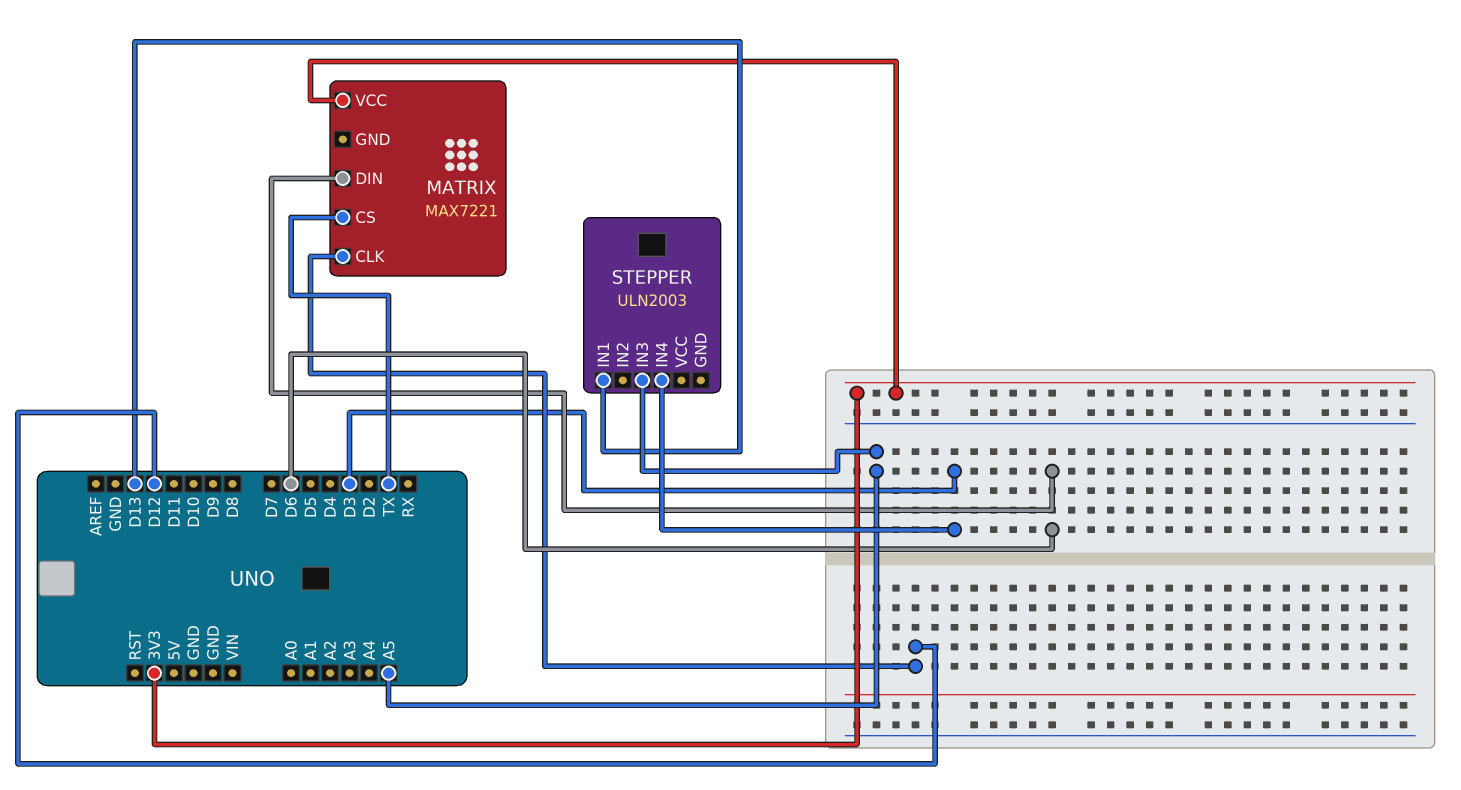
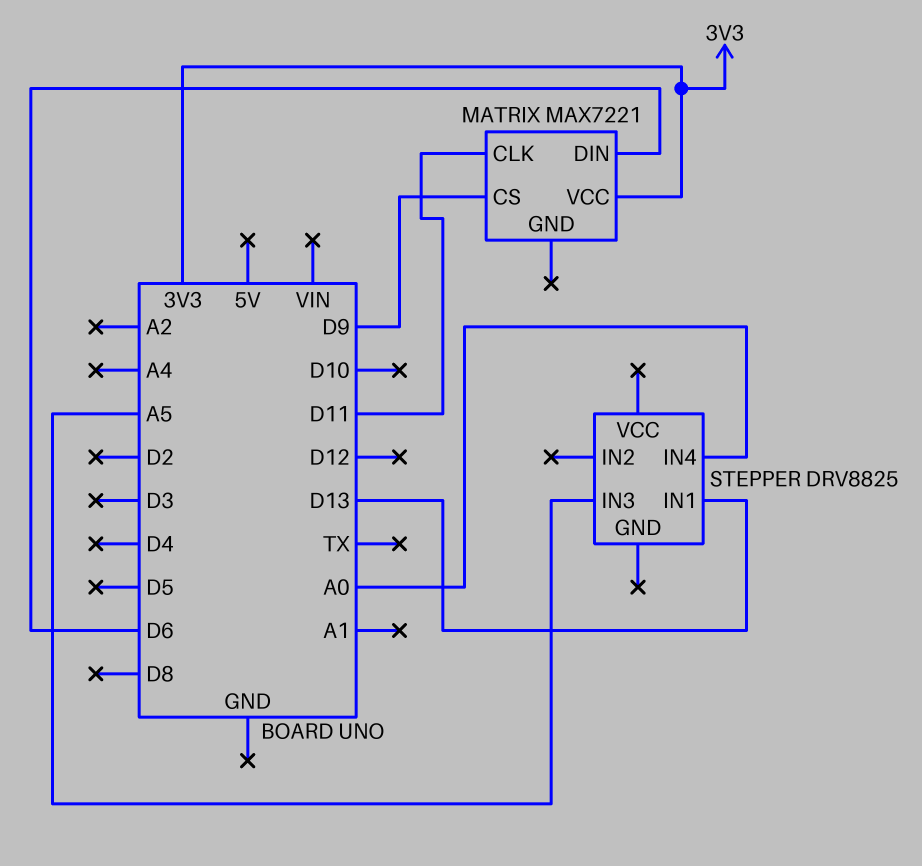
MATRIX pin CLK: D12 -> D11
MATRIX pin CS: TX -> D9
STEPPER: ULN2003 -> DRV8825
STEPPER pin IN4: D3 -> A0

